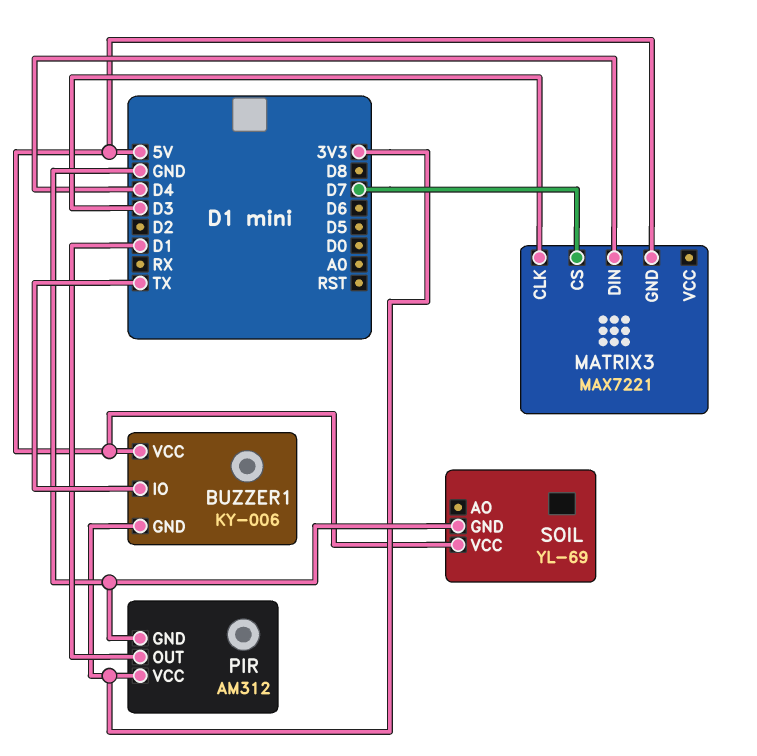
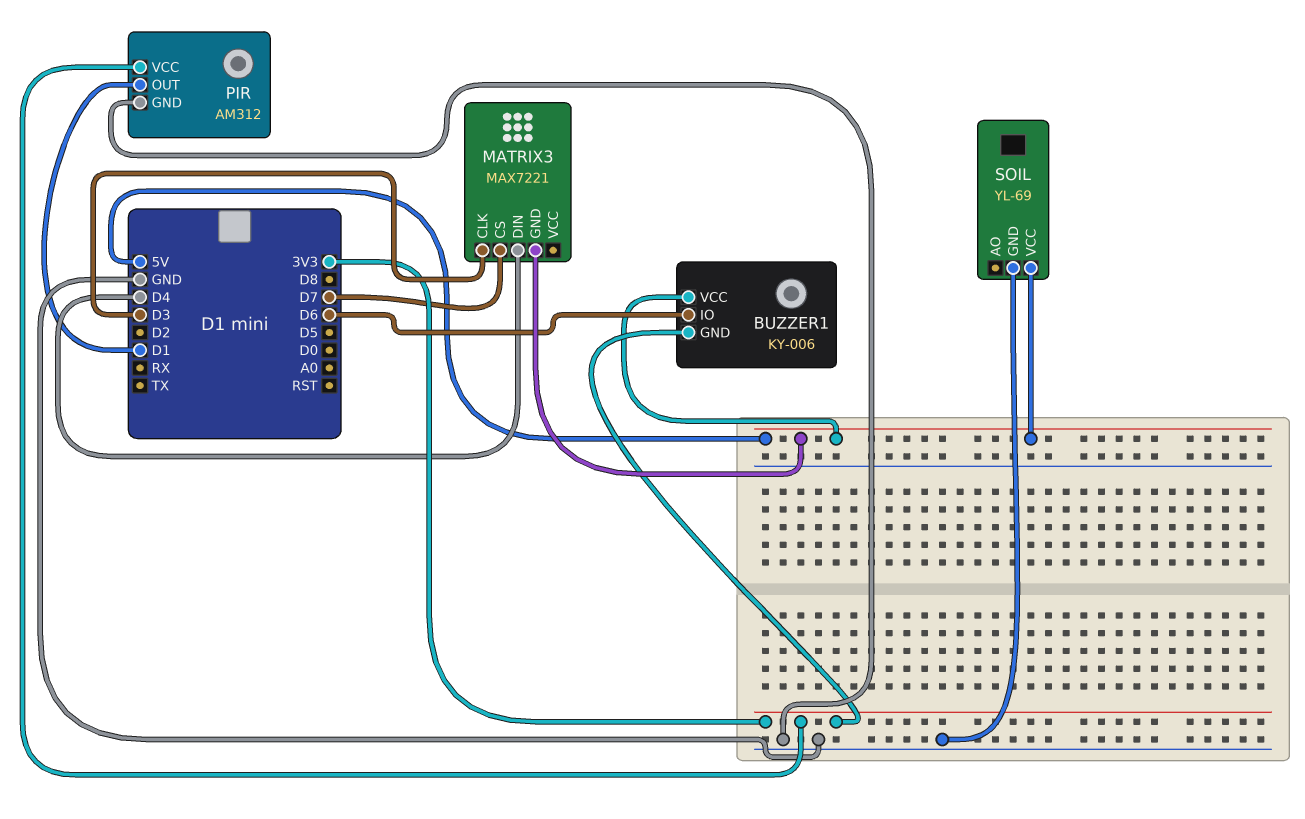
BUZZER1 pin IO: TX -> D6

